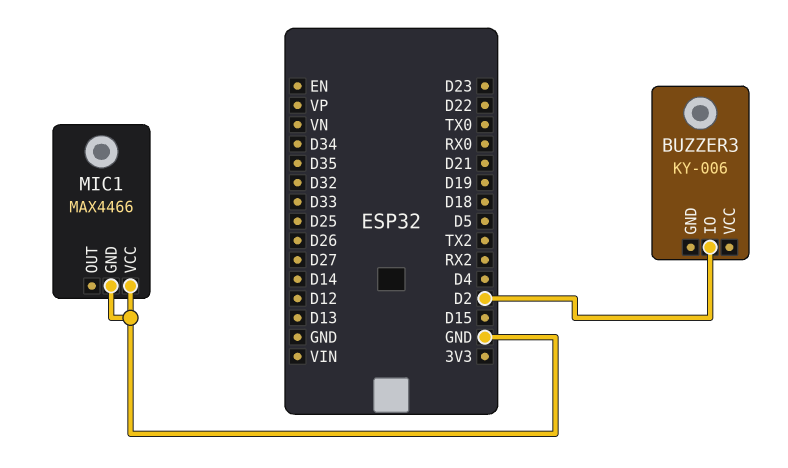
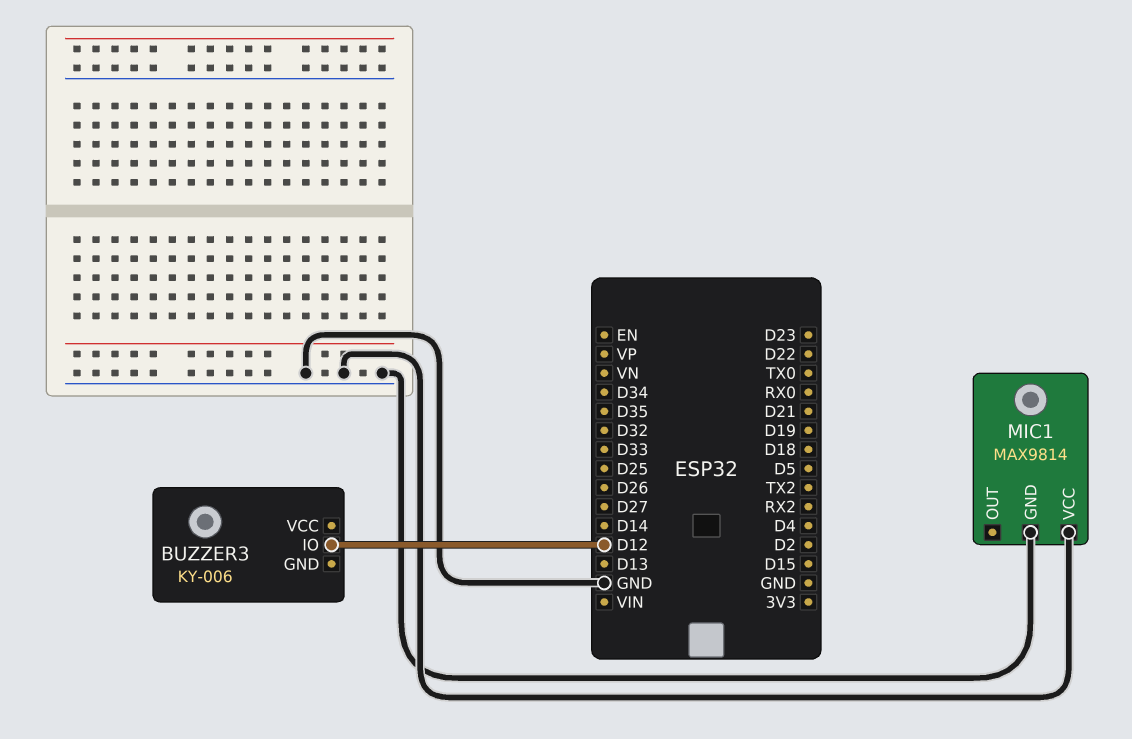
BUZZER3 pin IO: D2 -> D12
MIC1: MAX4466 -> MAX9814

